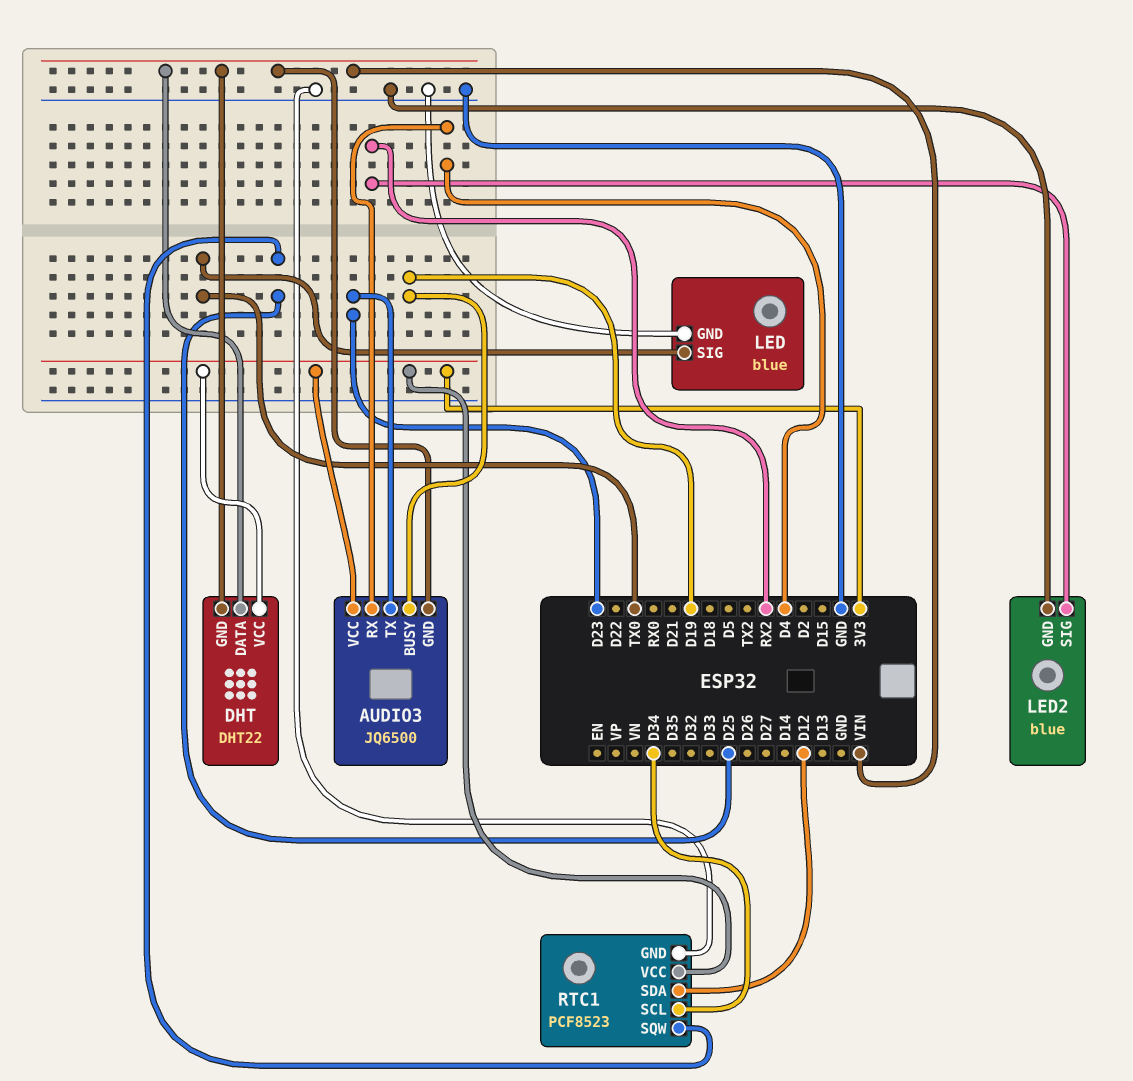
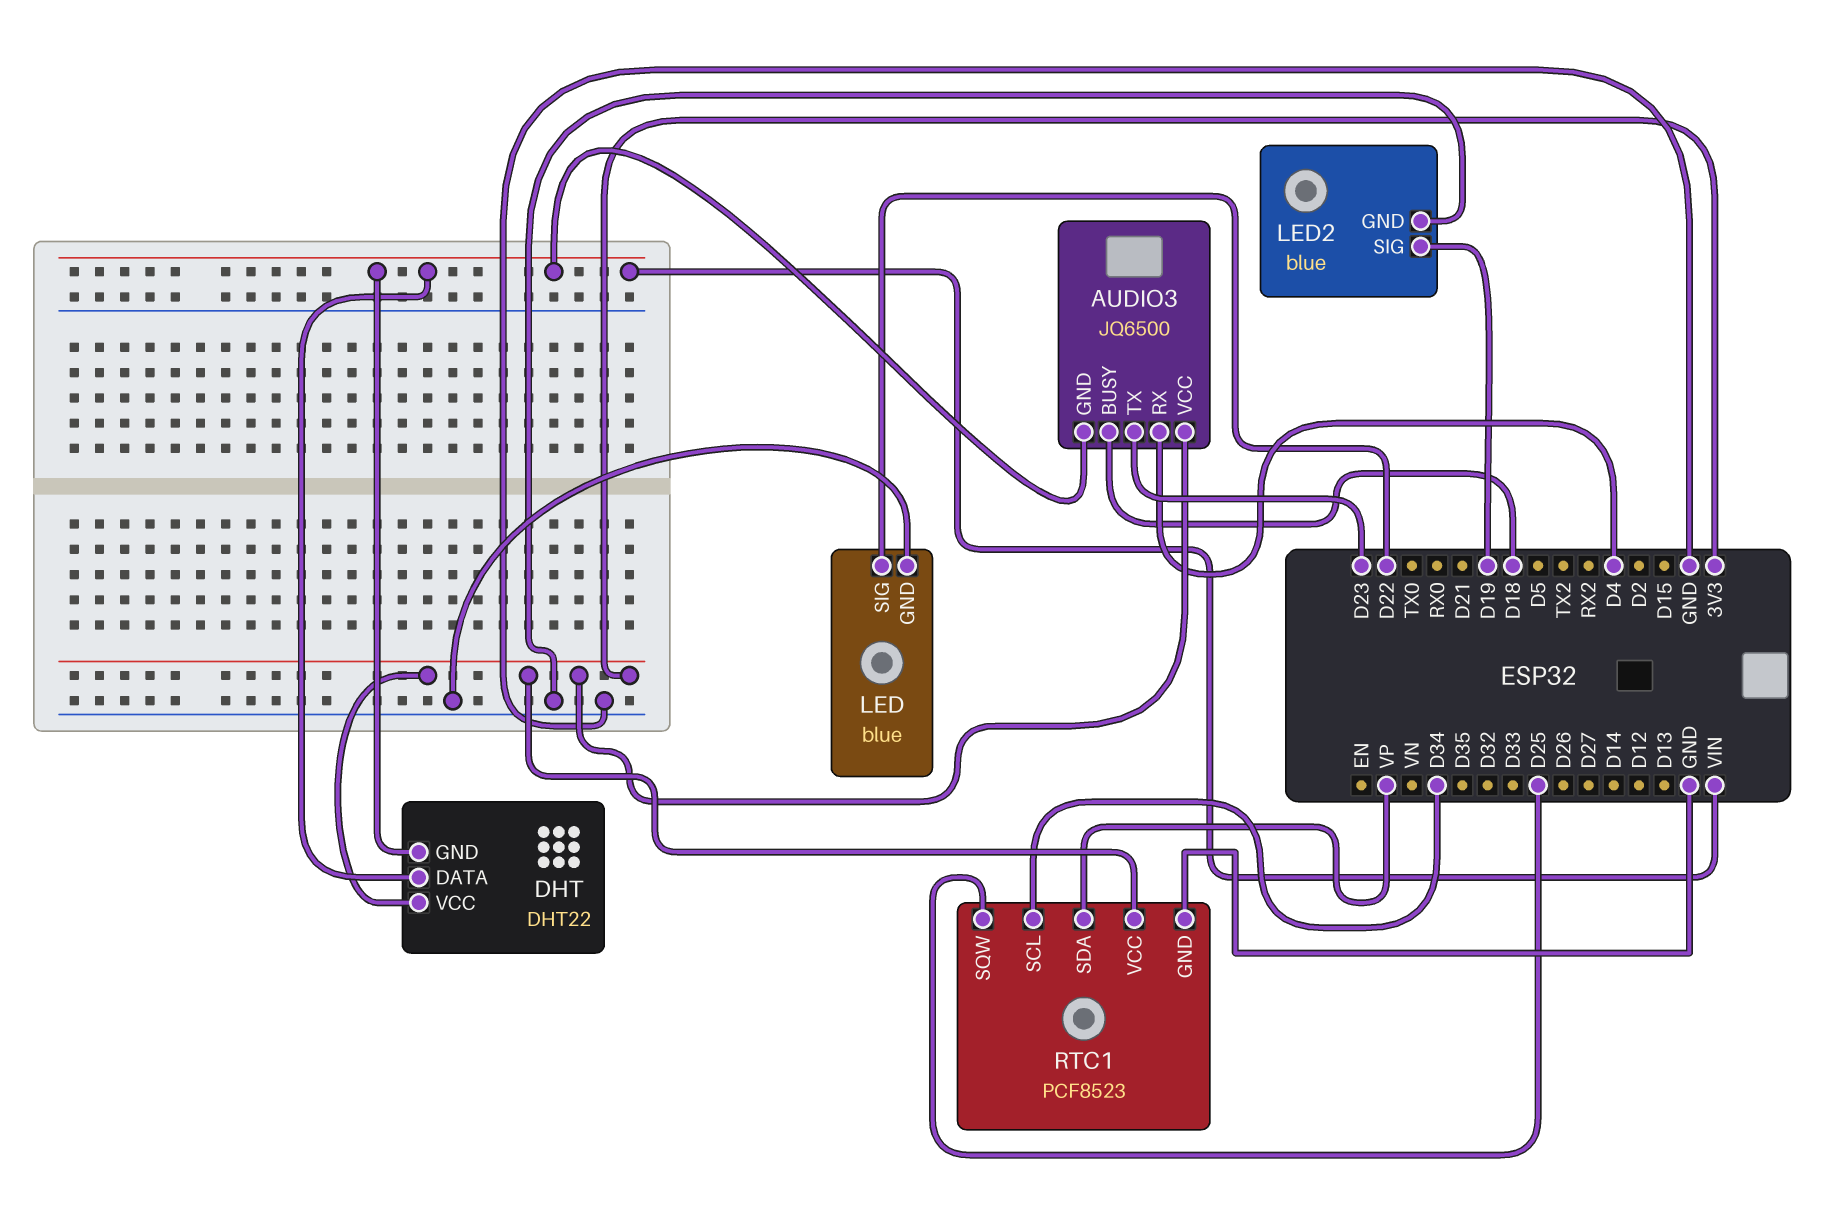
AUDIO3 pin BUSY: D19 -> D18
LED pin SIG: TX0 -> D22
LED2 pin SIG: RX2 -> D19
RTC1 pin SDA: D12 -> VP

